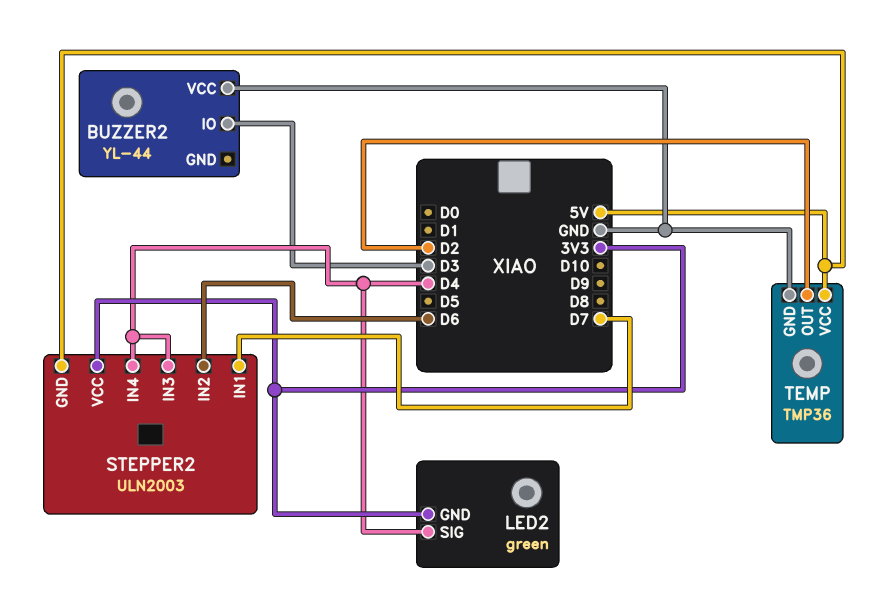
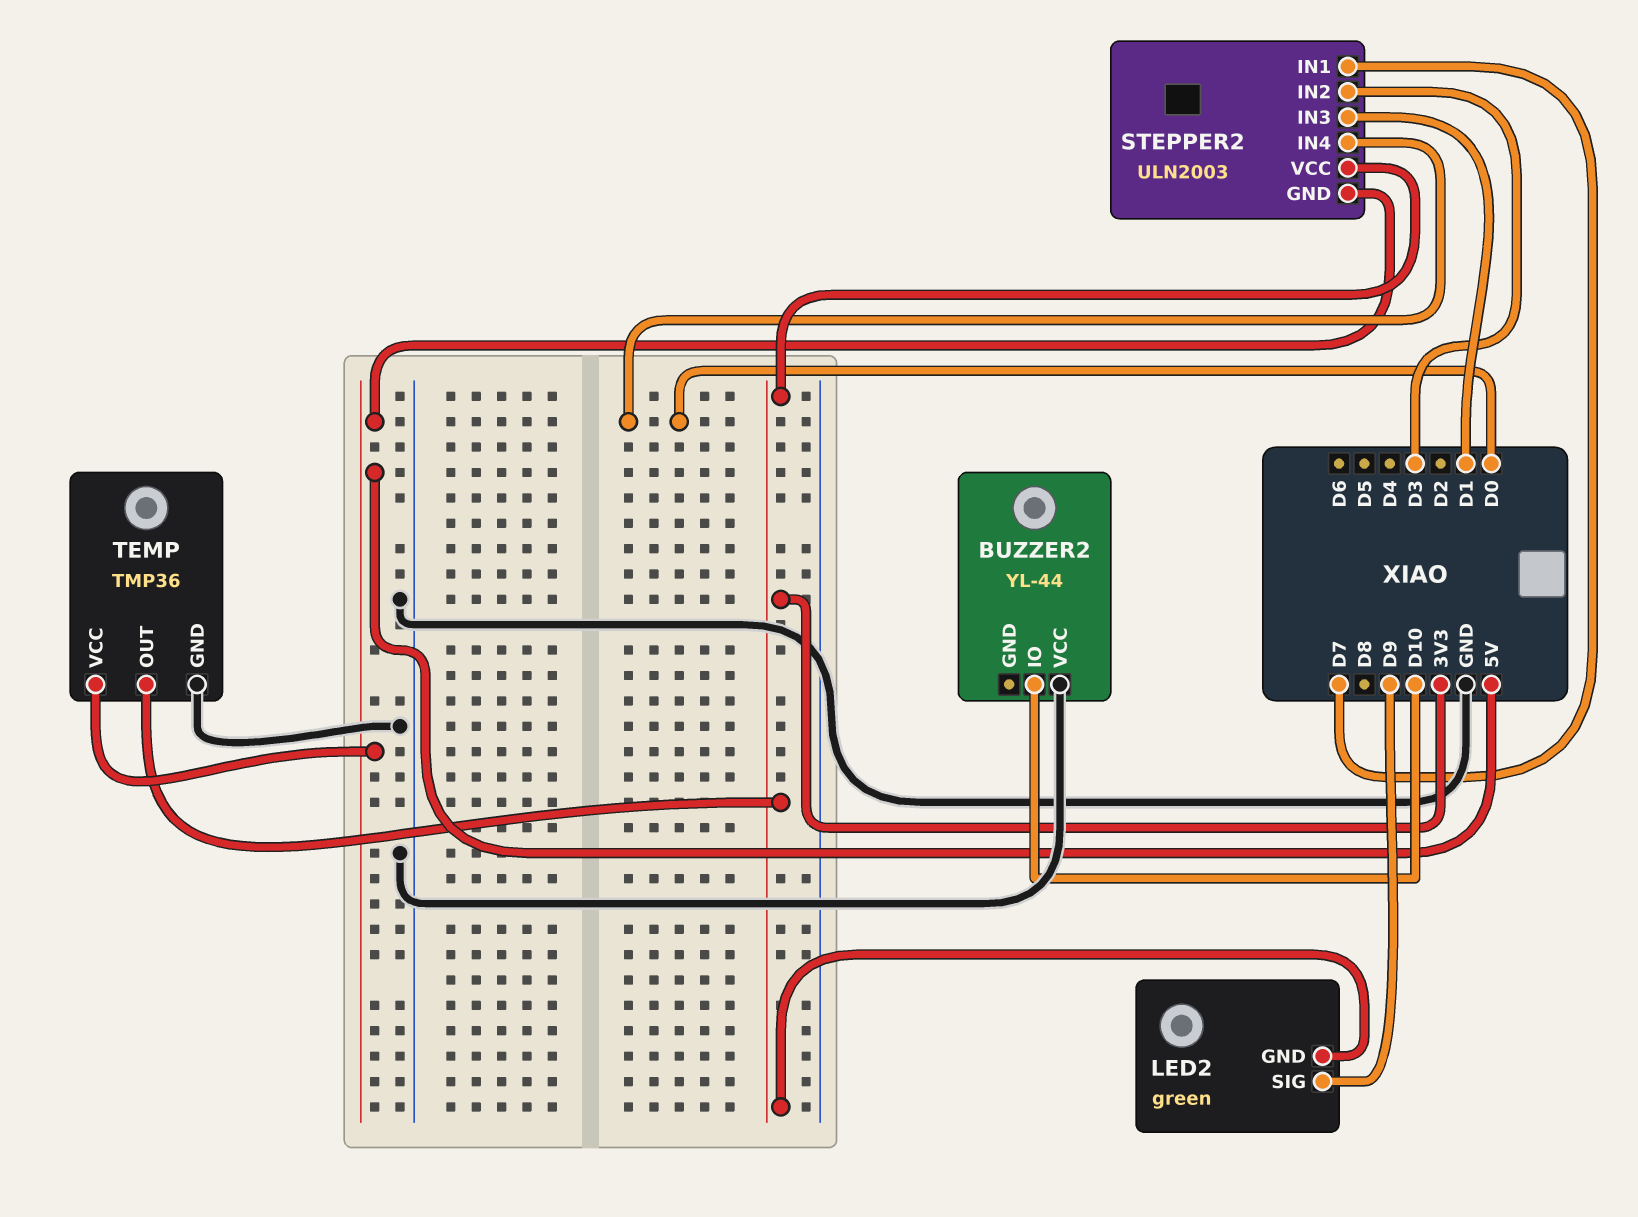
BUZZER2 pin IO: D3 -> D10
LED2 pin SIG: D4 -> D9
STEPPER2 pin IN2: D6 -> D3
STEPPER2 pin IN3: D4 -> D1
STEPPER2 pin IN4: D4 -> D0
TEMP pin OUT: D2 -> 3V3

